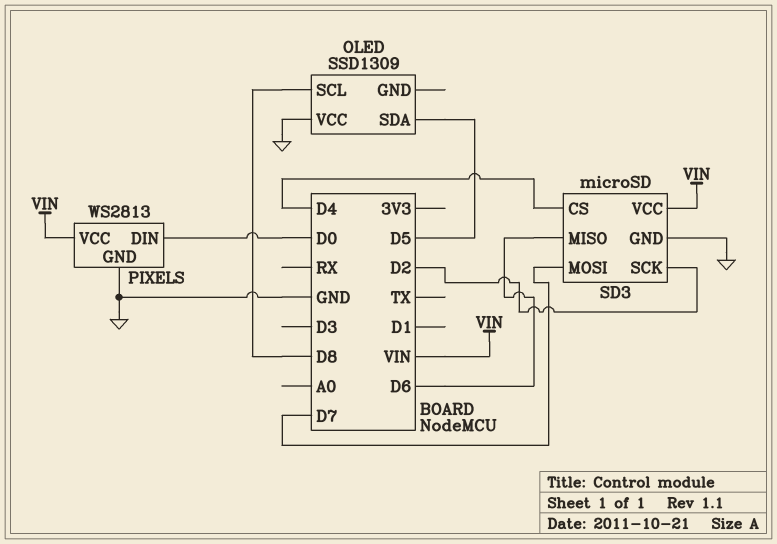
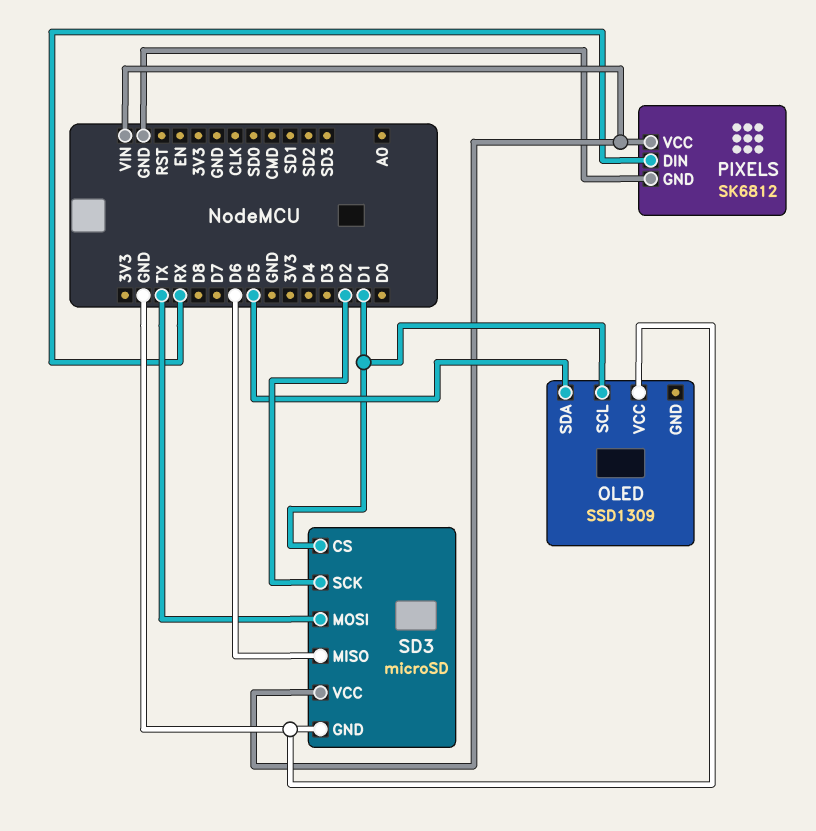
OLED pin SCL: D8 -> D1
PIXELS: WS2813 -> SK6812
PIXELS pin DIN: D0 -> RX
SD3 pin CS: D4 -> D1
SD3 pin MOSI: D7 -> TX

